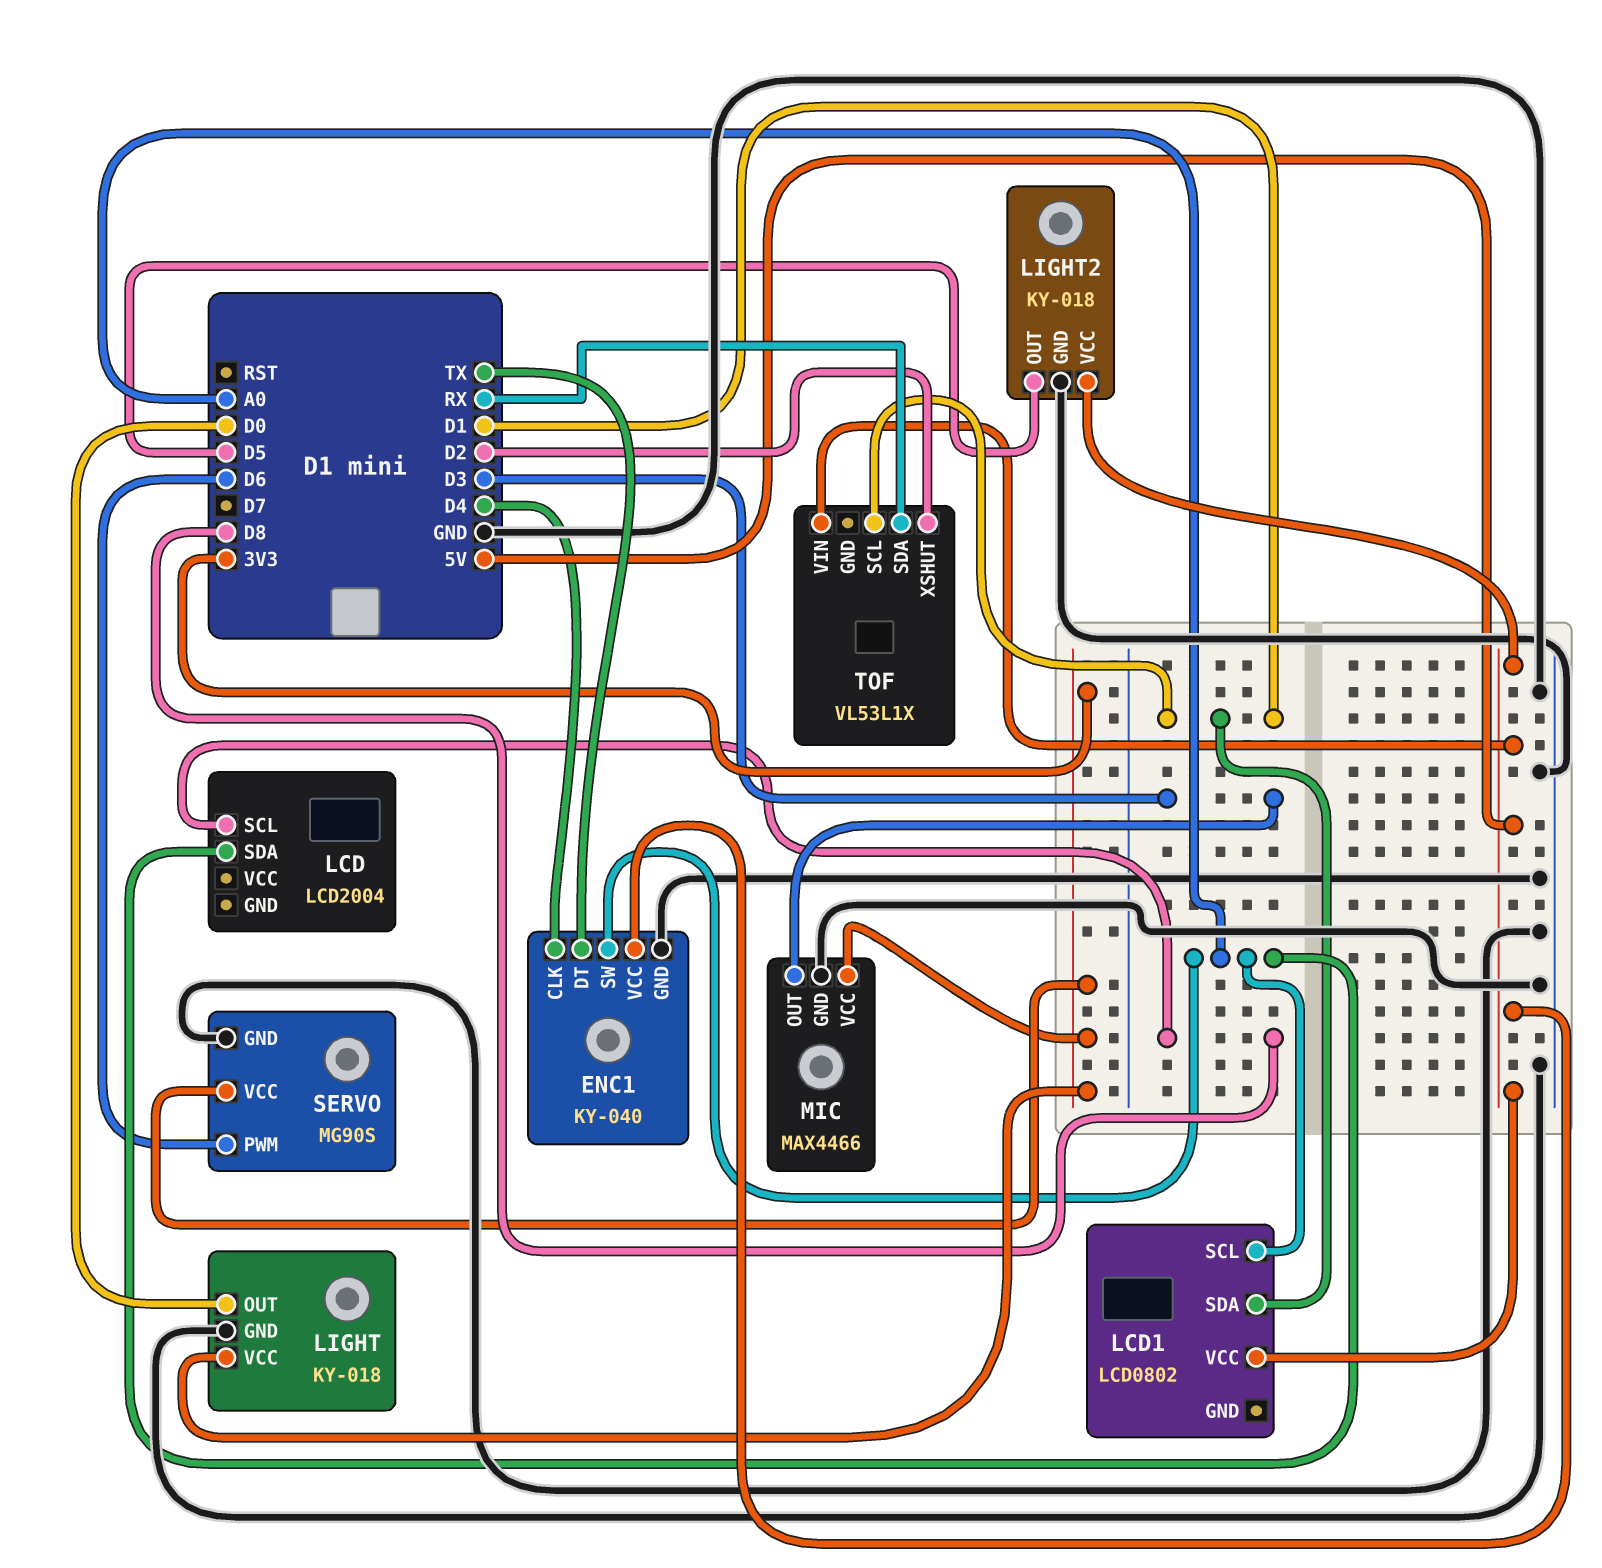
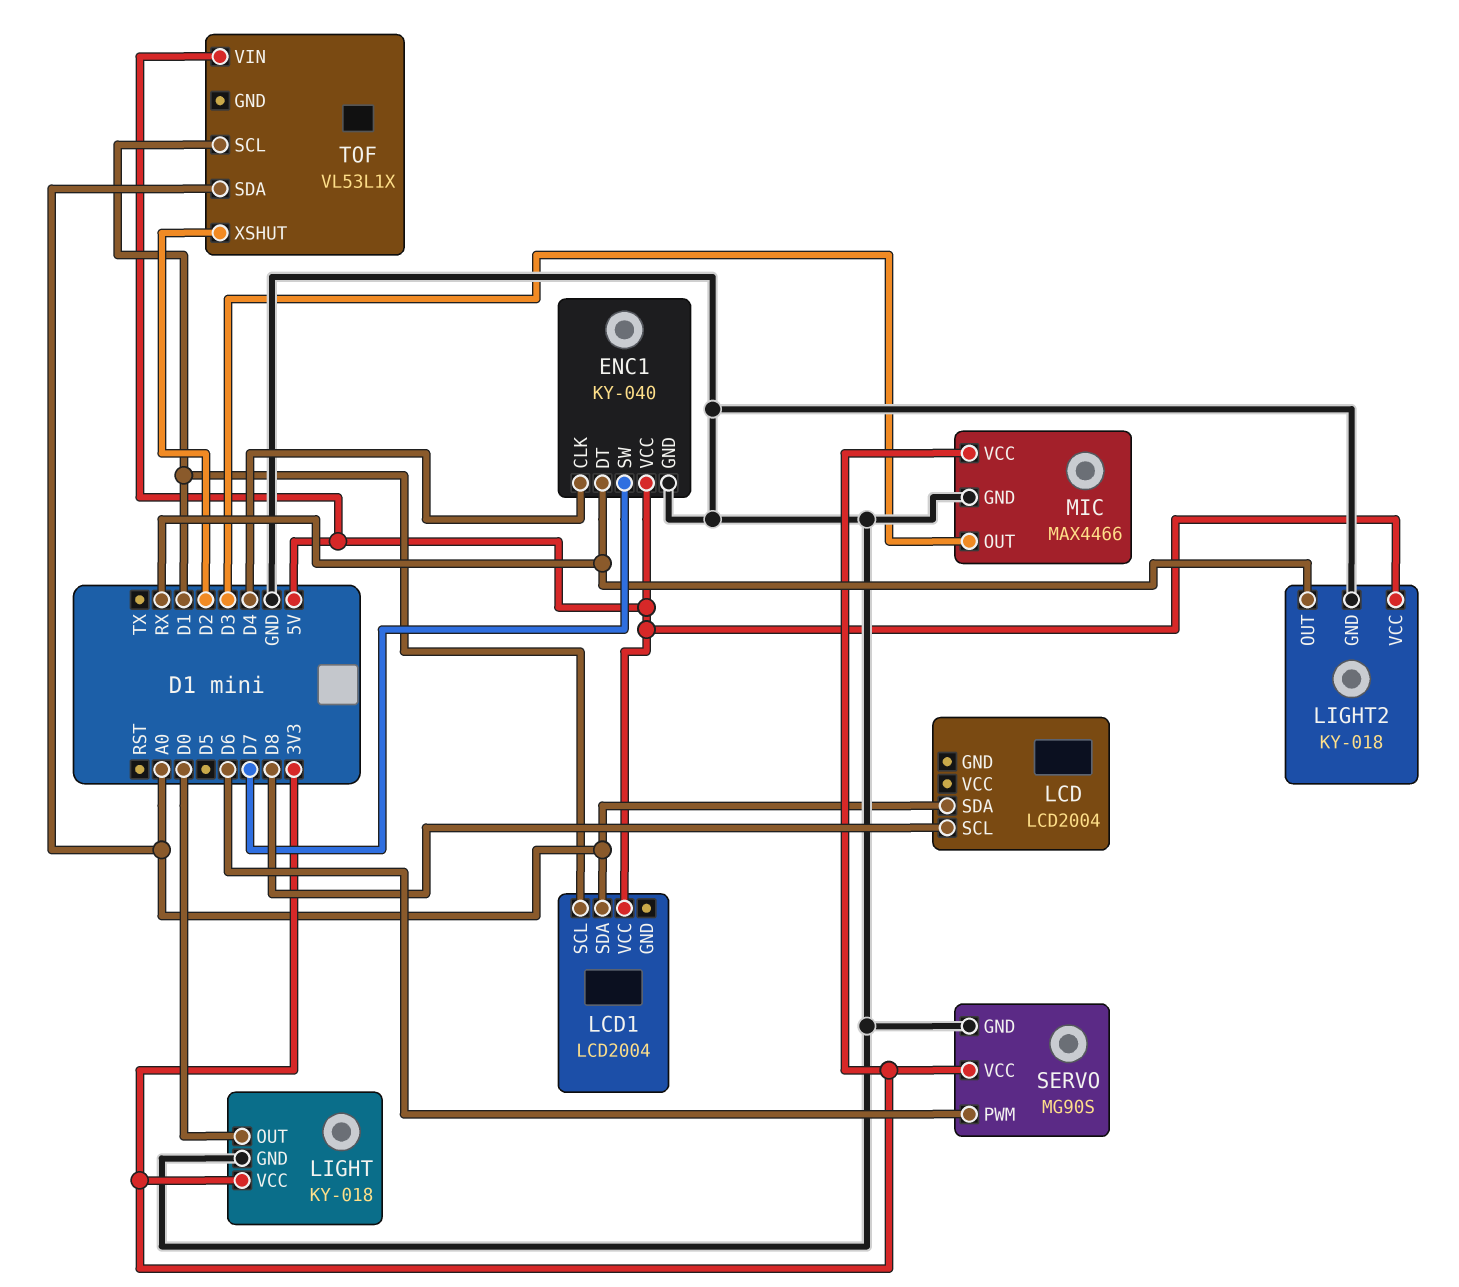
ENC1 pin DT: TX -> RX
ENC1 pin SW: A0 -> D7
LCD1: LCD0802 -> LCD2004
LCD1 pin SCL: A0 -> D1
LCD1 pin SDA: D1 -> A0
LIGHT2 pin OUT: D5 -> RX
TOF pin SDA: RX -> A0

